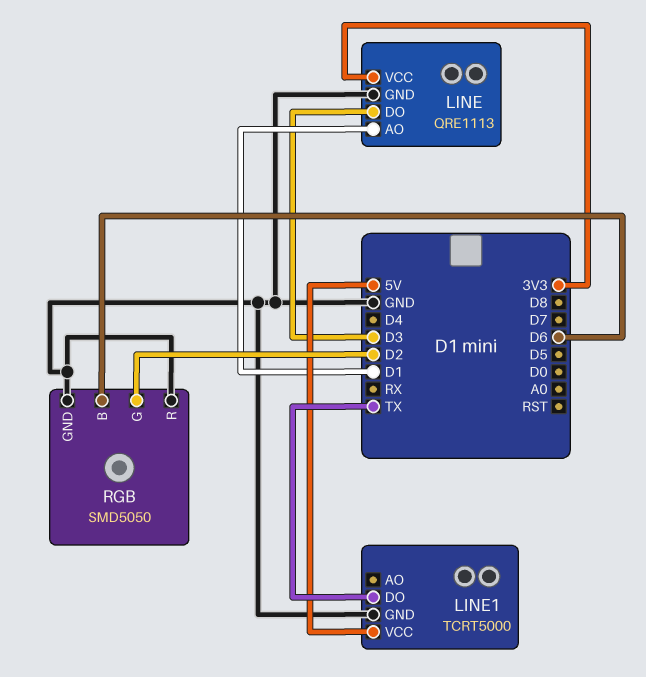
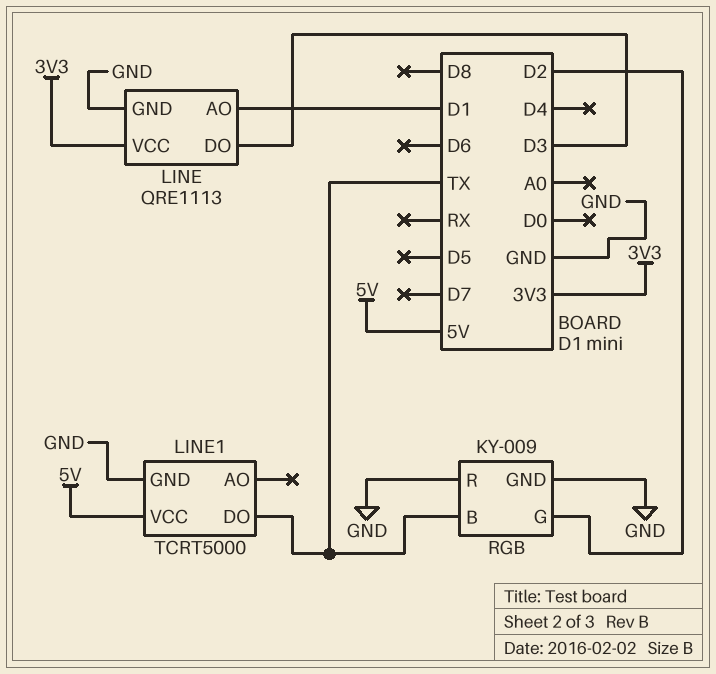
RGB: SMD5050 -> KY-009
RGB pin B: D6 -> TX

